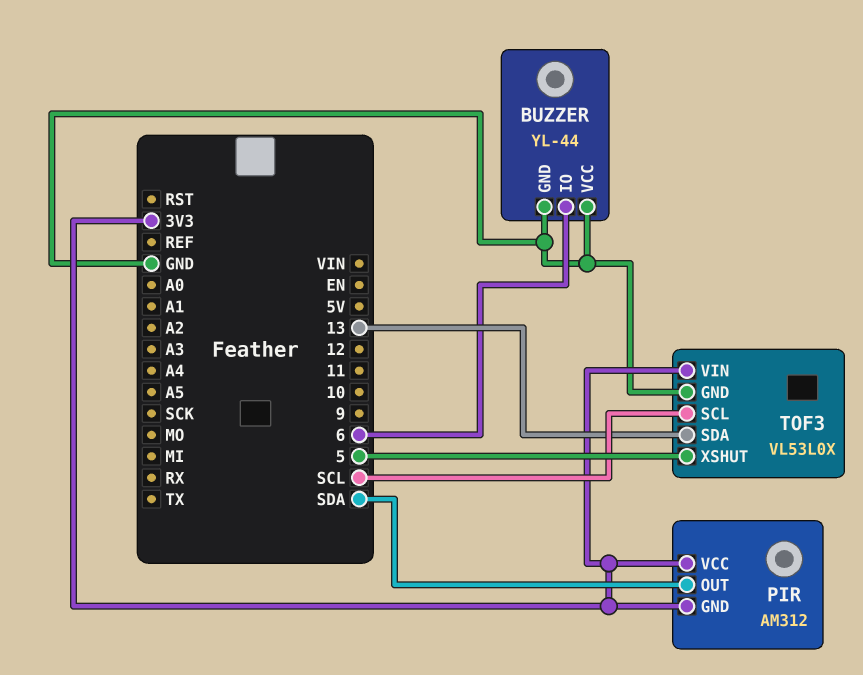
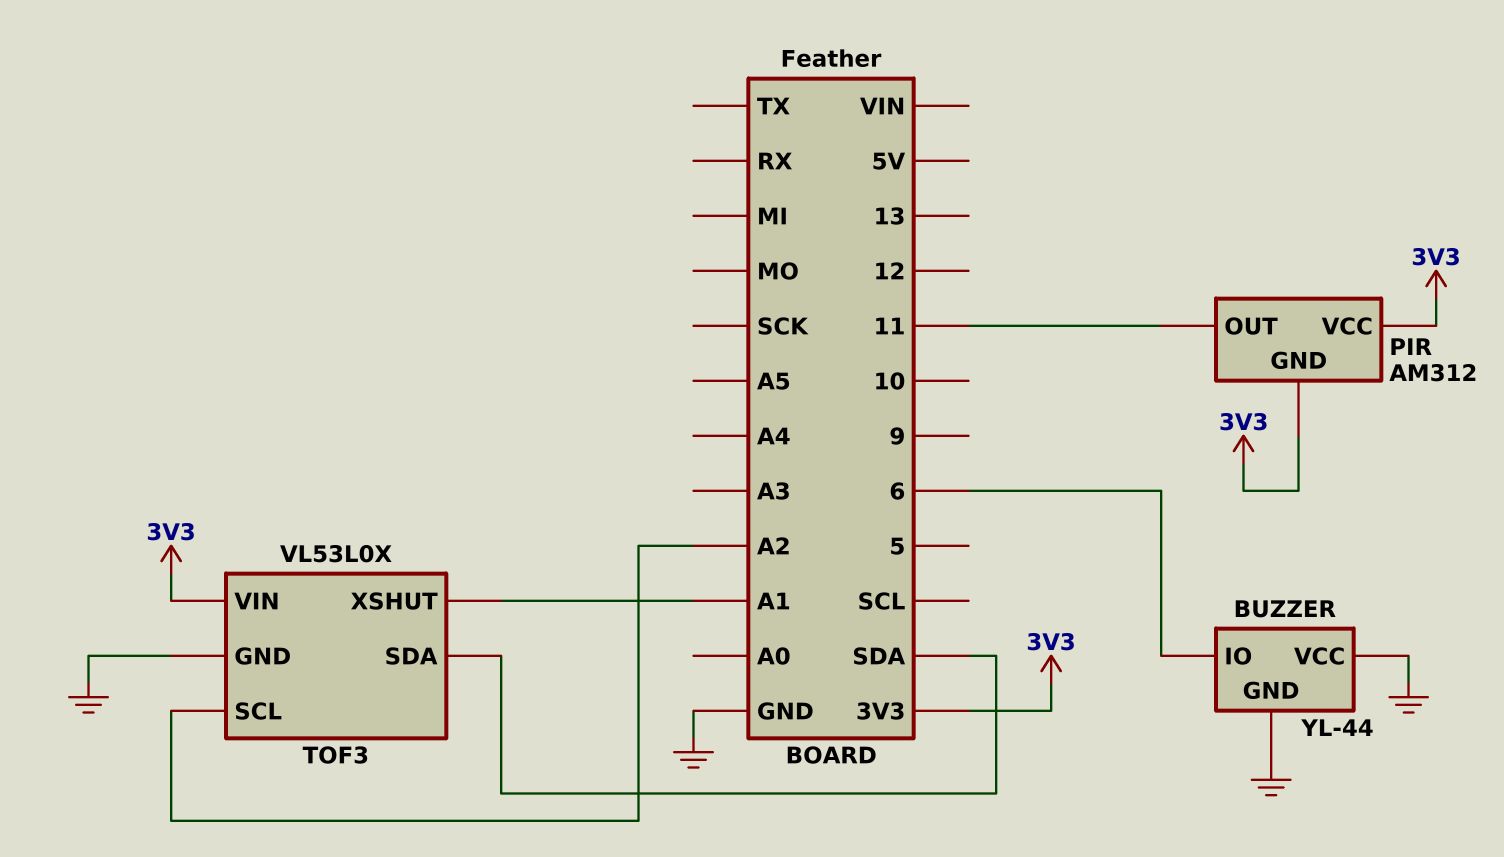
PIR pin OUT: SDA -> 11
TOF3 pin SCL: SCL -> A2
TOF3 pin SDA: 13 -> SDA
TOF3 pin XSHUT: 5 -> A1

